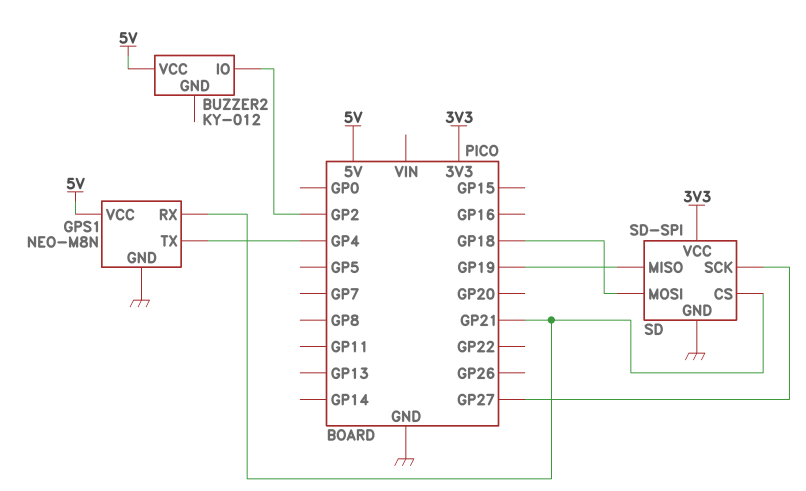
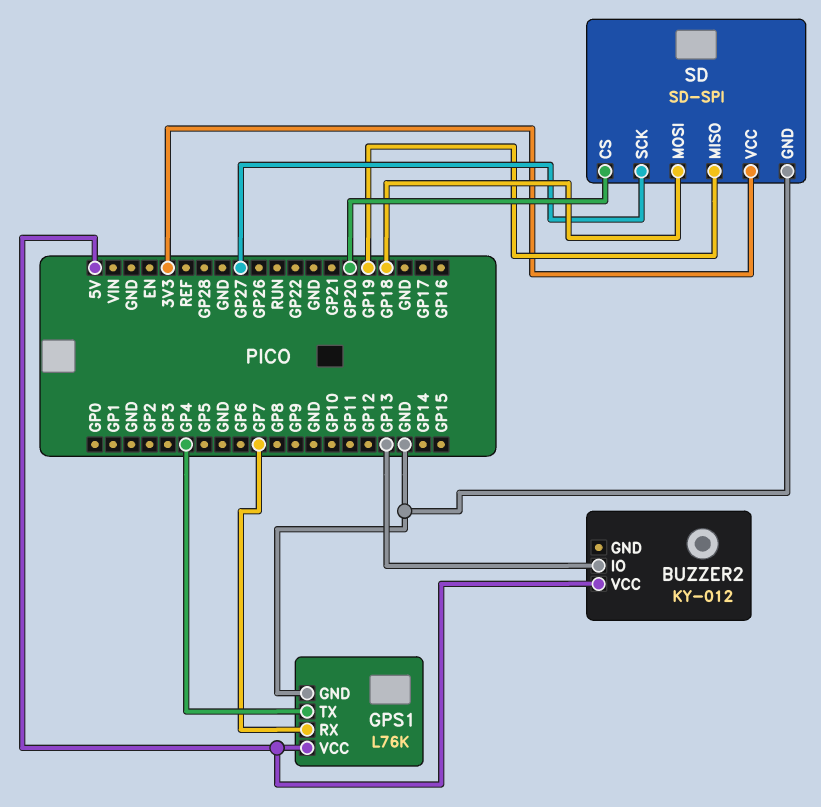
BUZZER2 pin IO: GP2 -> GP13
GPS1: NEO-M8N -> L76K
GPS1 pin RX: GP21 -> GP7
SD pin CS: GP21 -> GP20

